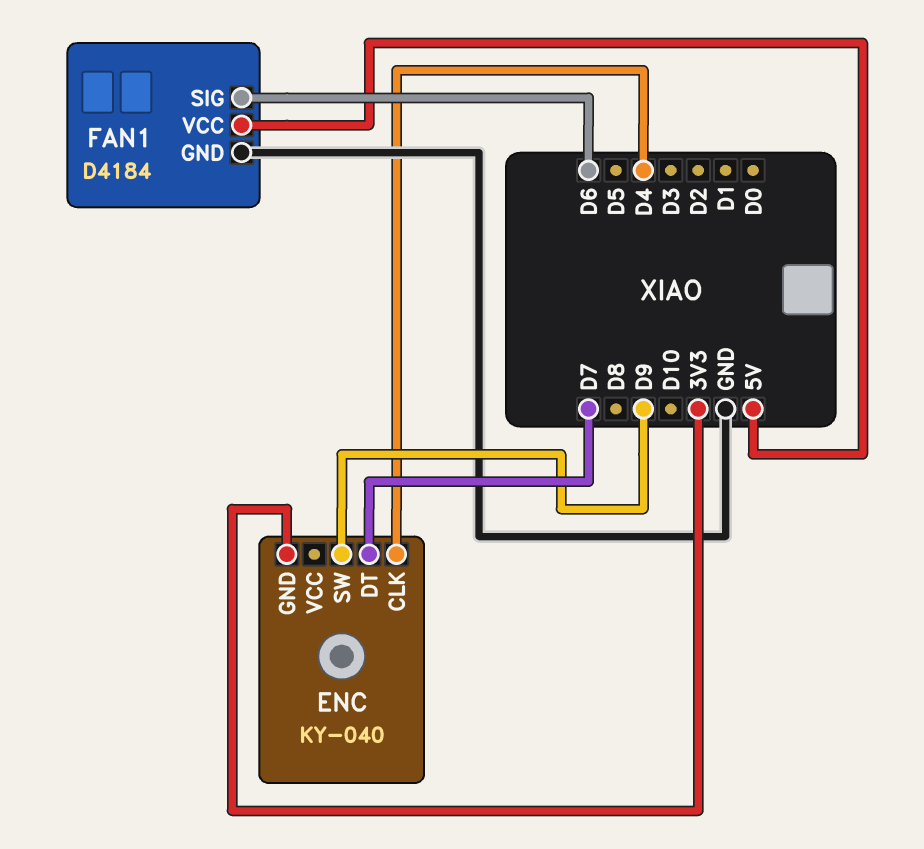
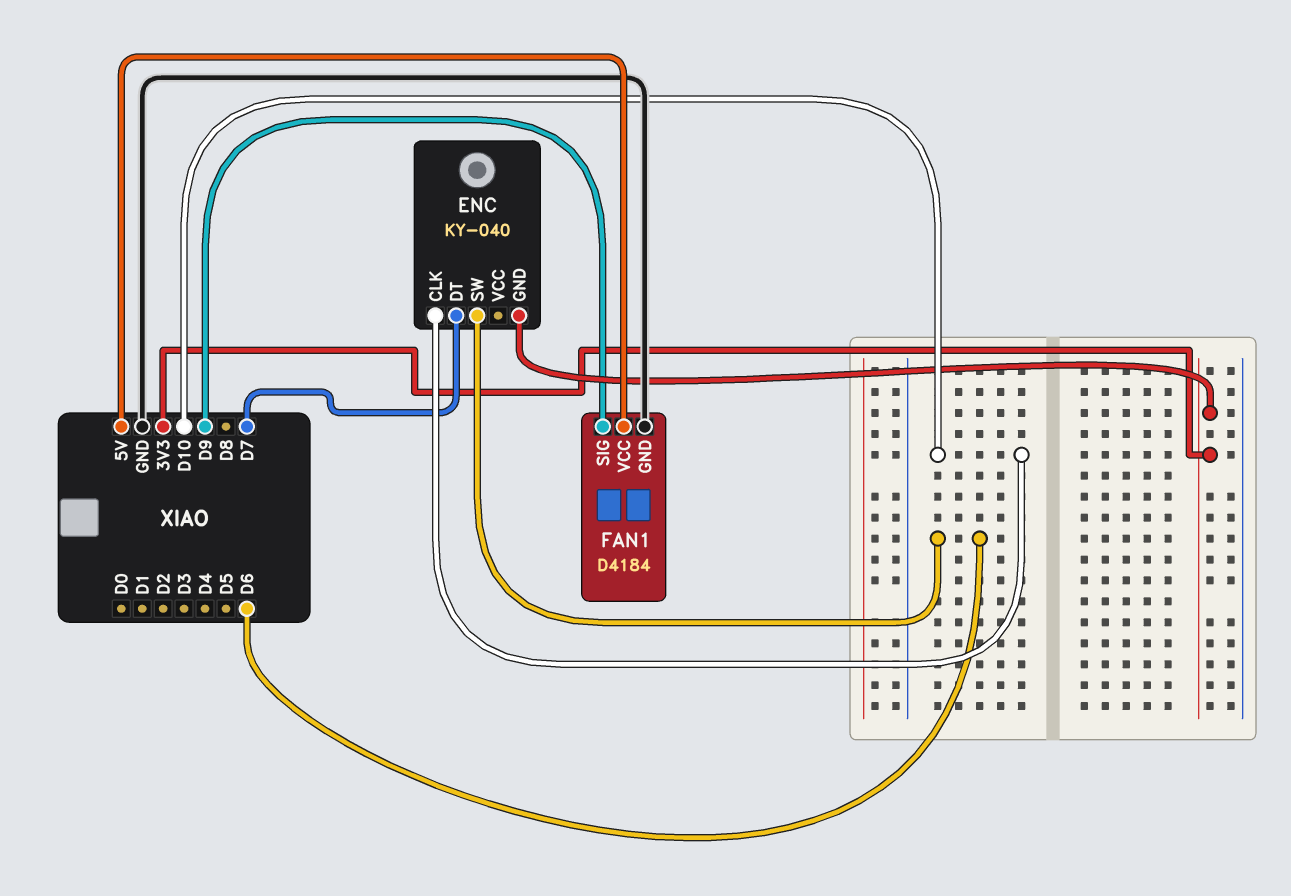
ENC pin CLK: D4 -> D10
ENC pin SW: D9 -> D6
FAN1 pin SIG: D6 -> D9

